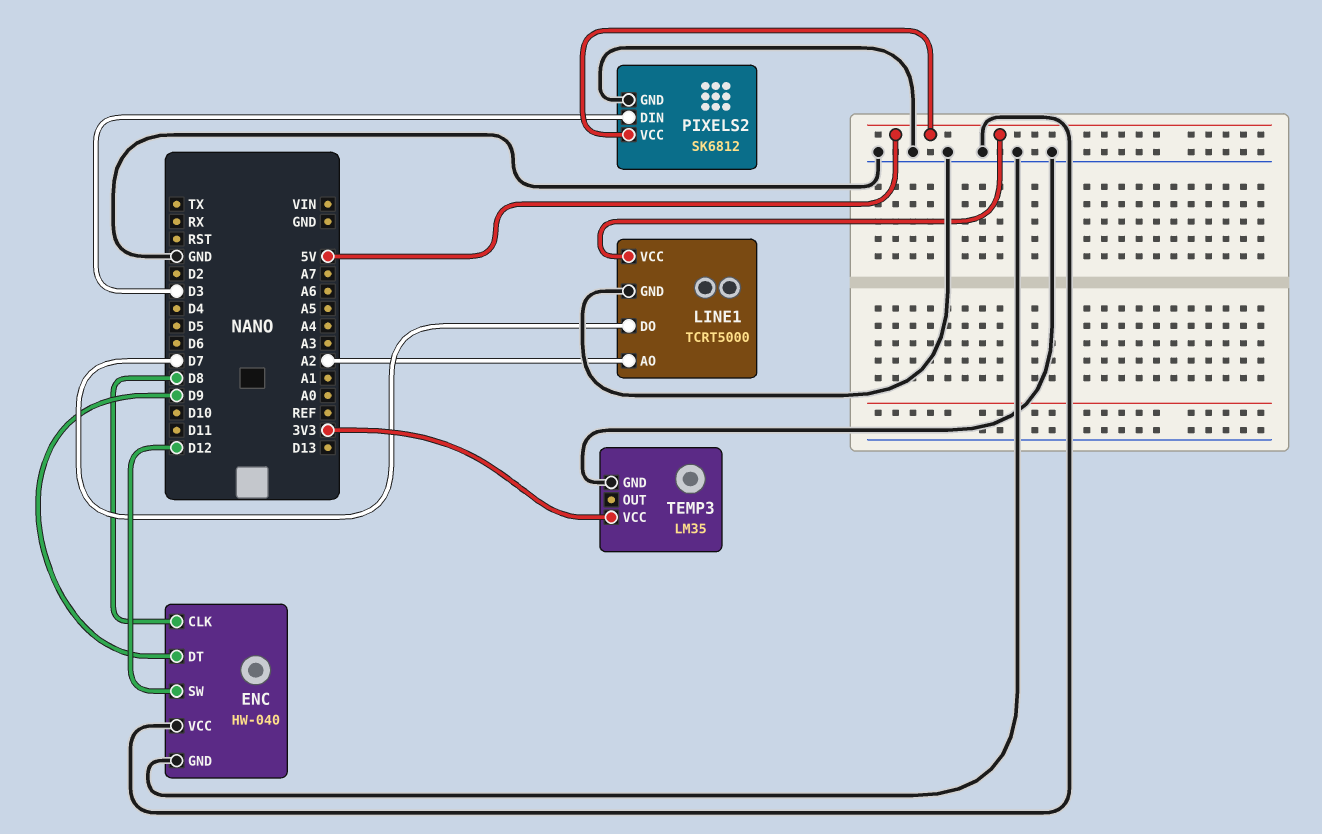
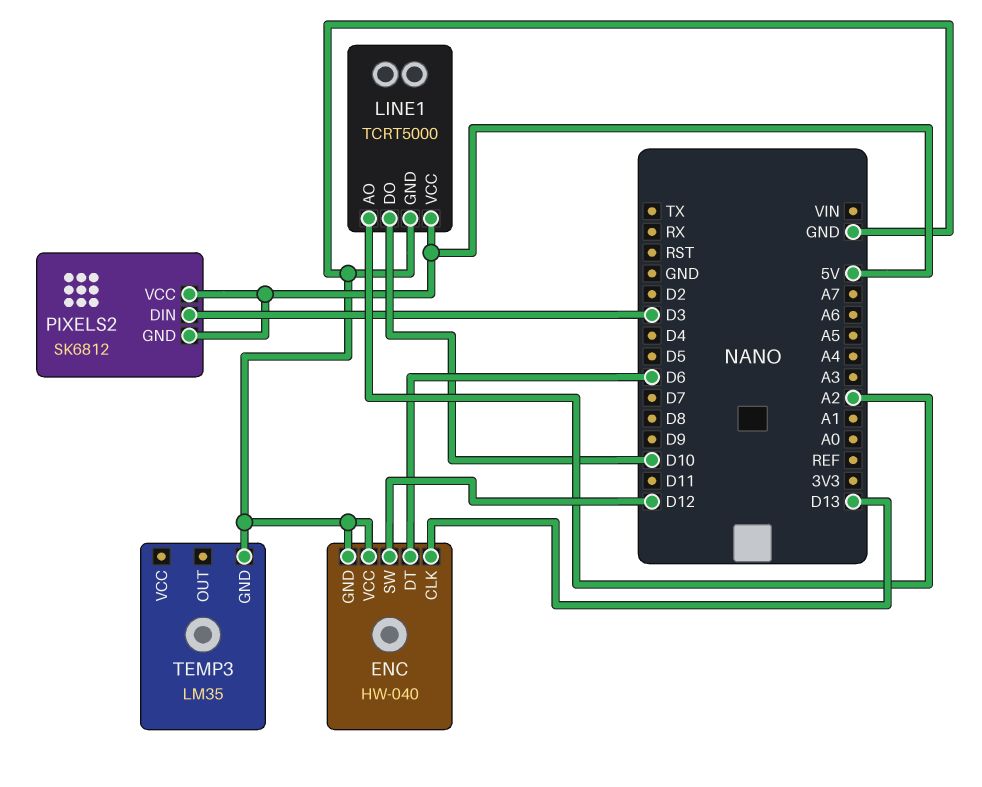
ENC pin CLK: D8 -> D13
ENC pin DT: D9 -> D6
LINE1 pin DO: D7 -> D10
PIXELS2 pin GND: GND -> 5V
TEMP3 pin VCC: 3V3 -> none

